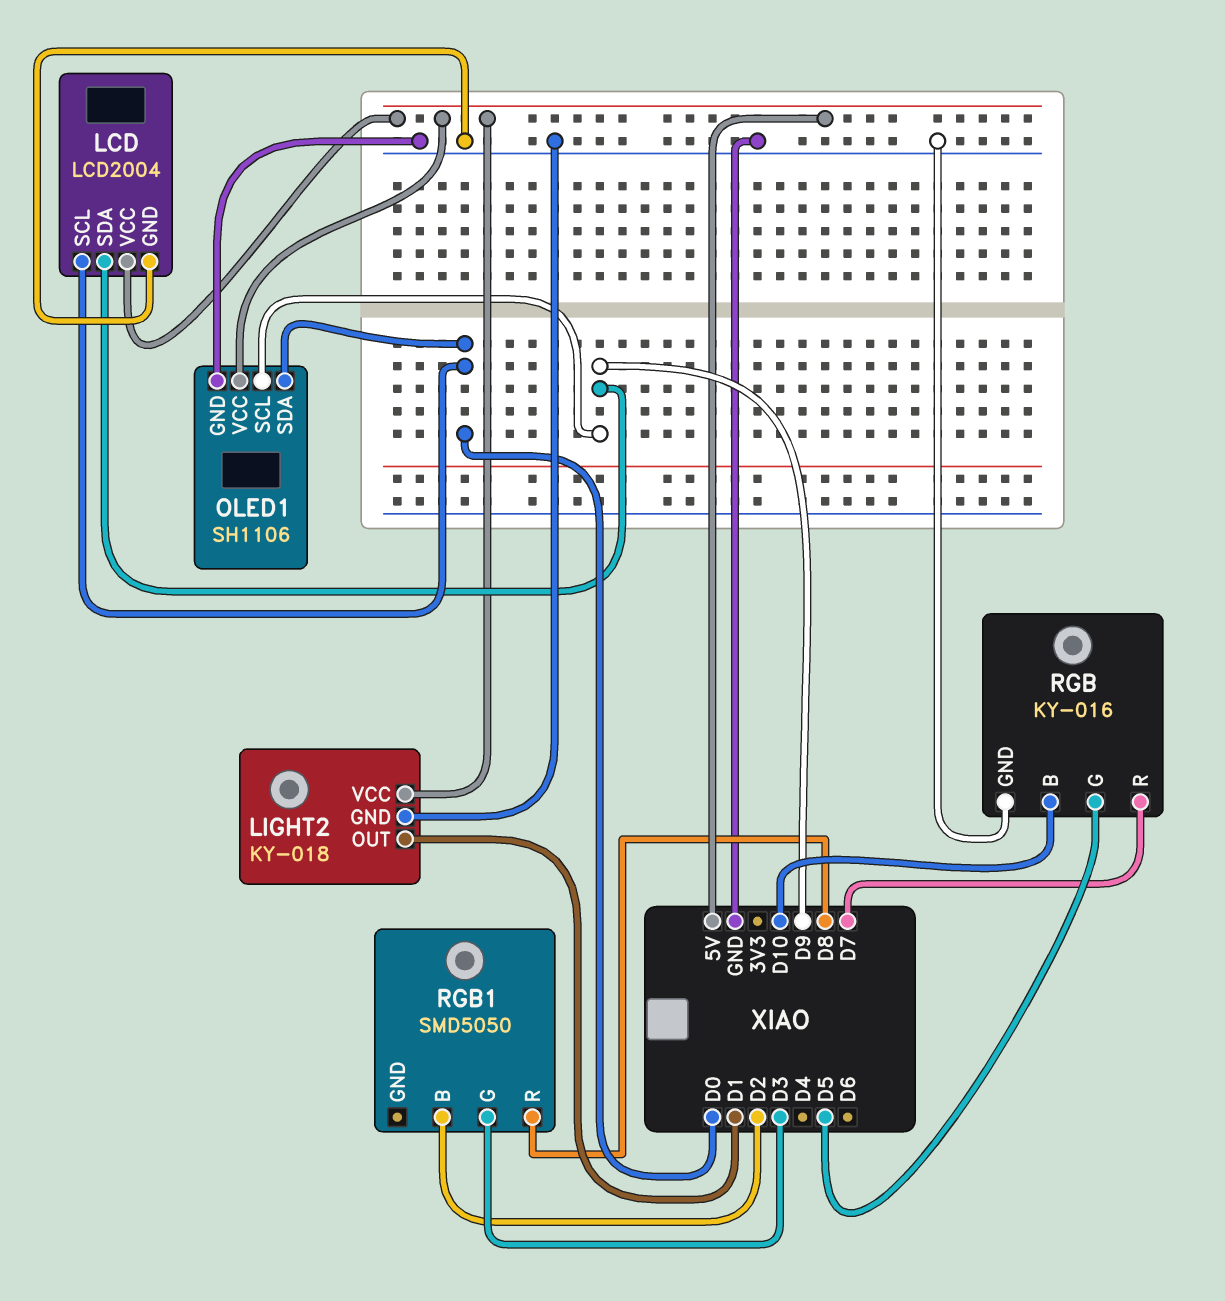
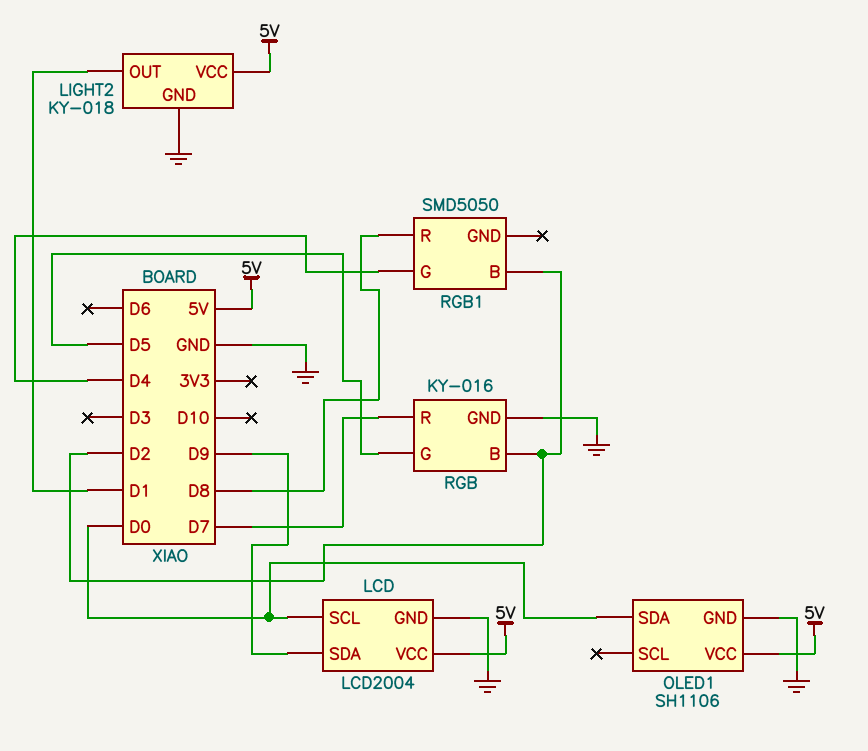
OLED1 pin SCL: D9 -> none
RGB pin B: D10 -> D2
RGB1 pin G: D3 -> D4

